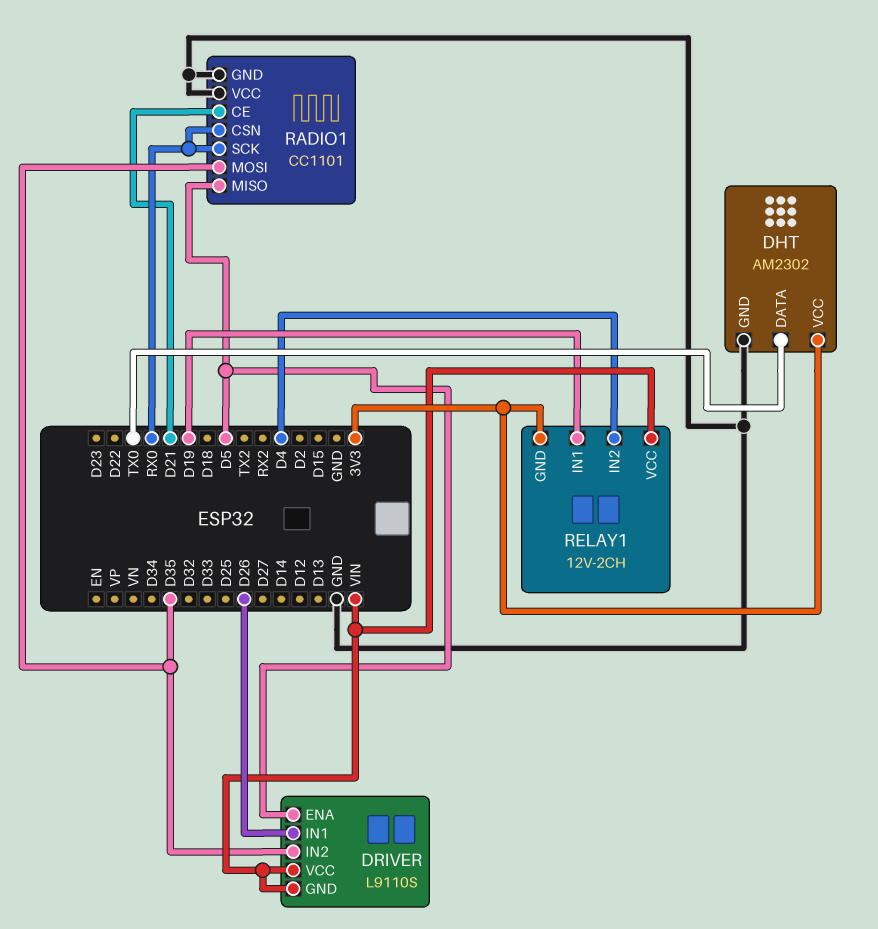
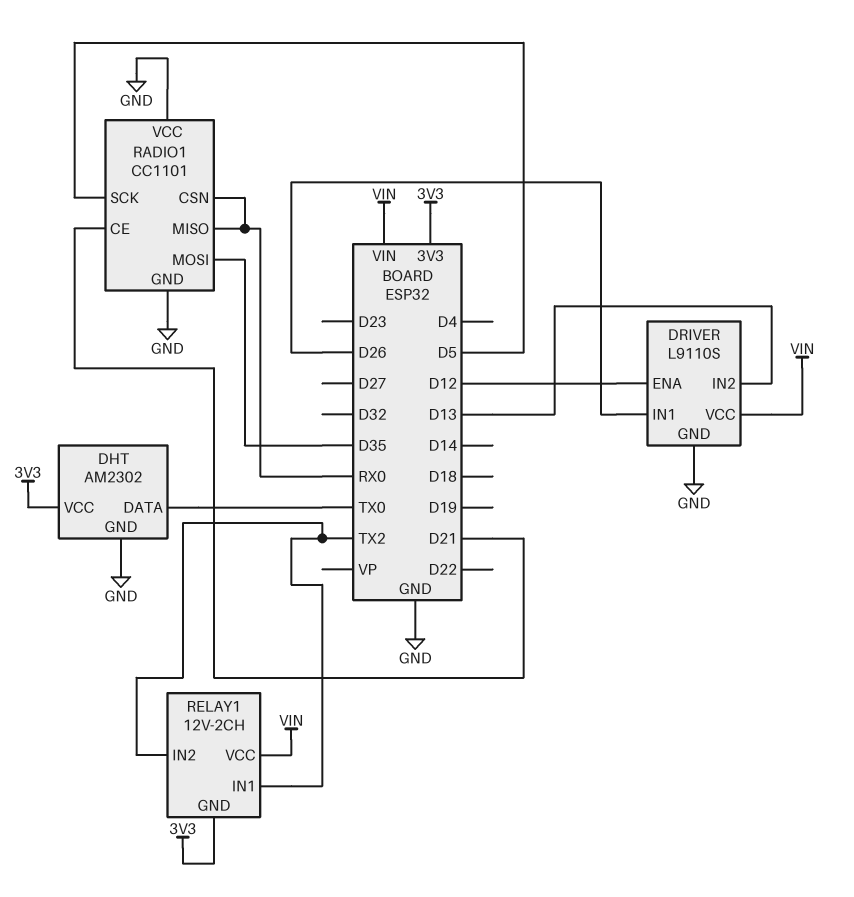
DRIVER pin ENA: D5 -> D12
DRIVER pin GND: VIN -> GND
DRIVER pin IN2: D35 -> D13
RADIO1 pin MISO: D5 -> RX0
RADIO1 pin SCK: RX0 -> D5
RELAY1 pin IN1: D19 -> TX2
RELAY1 pin IN2: D4 -> TX2

